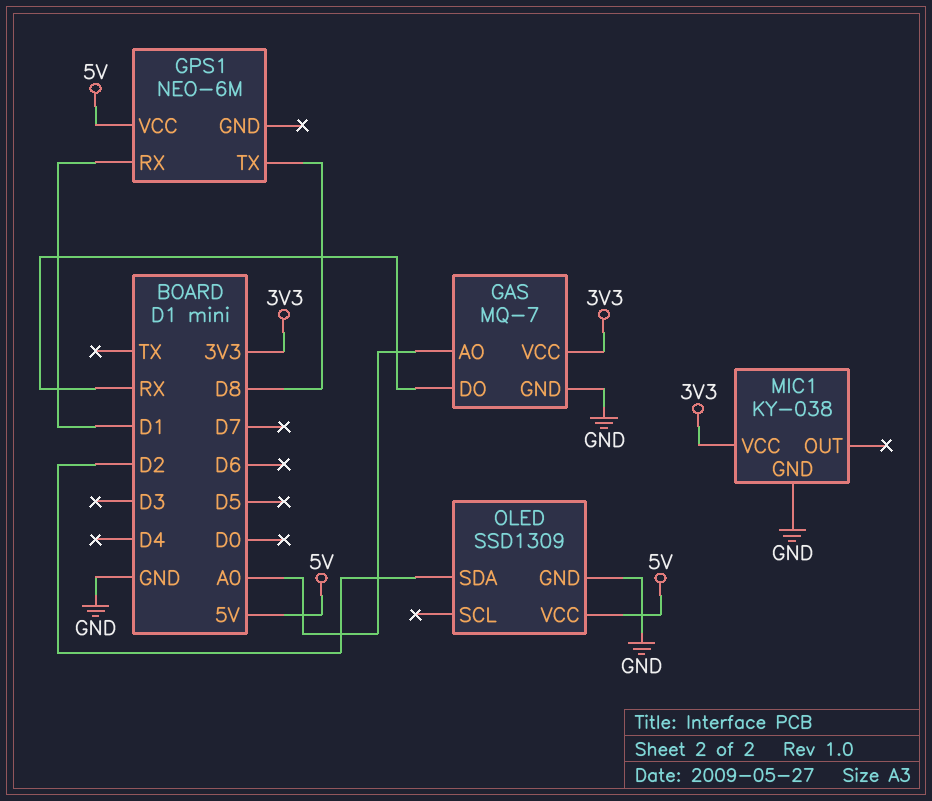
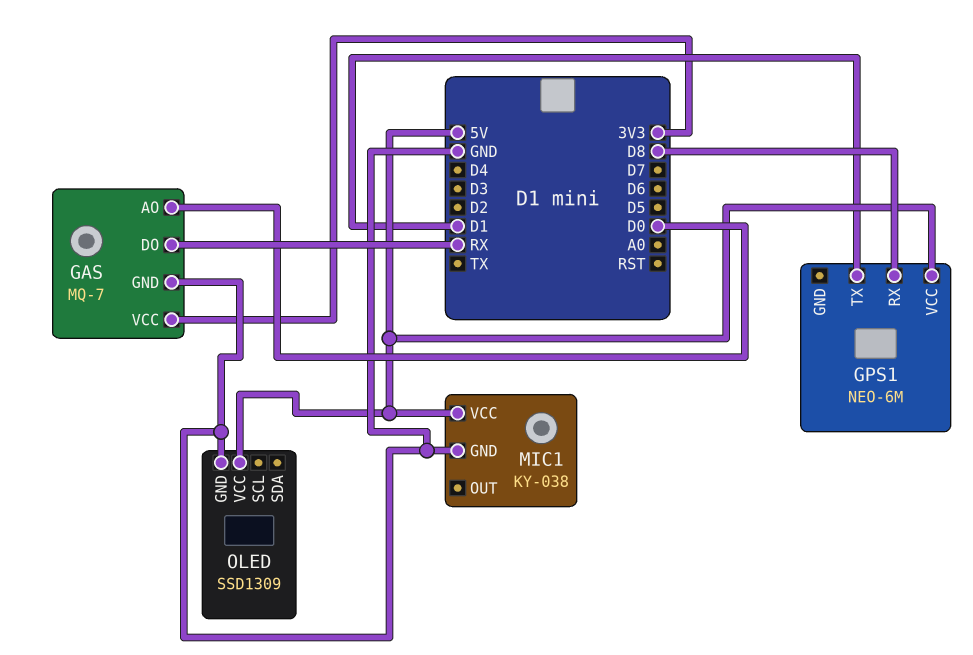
GAS pin AO: A0 -> D0
GPS1 pin RX: D1 -> D8
GPS1 pin TX: D8 -> D1
MIC1 pin VCC: 3V3 -> 5V
OLED pin SDA: D2 -> none

